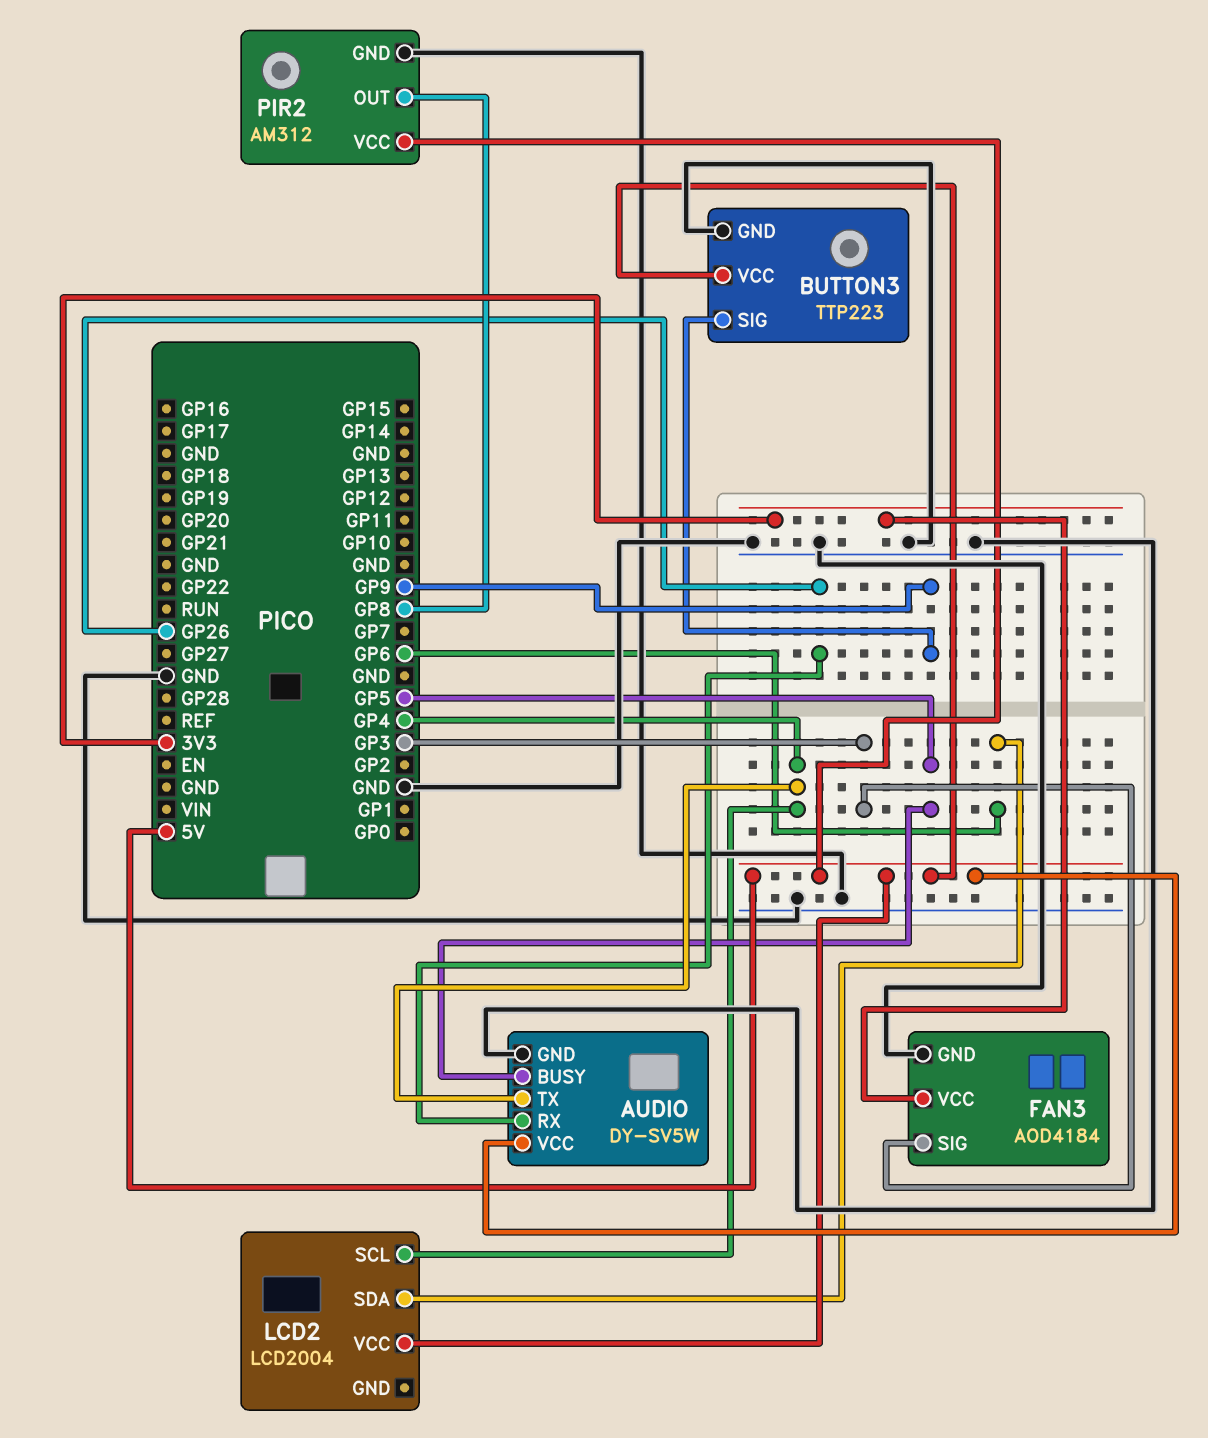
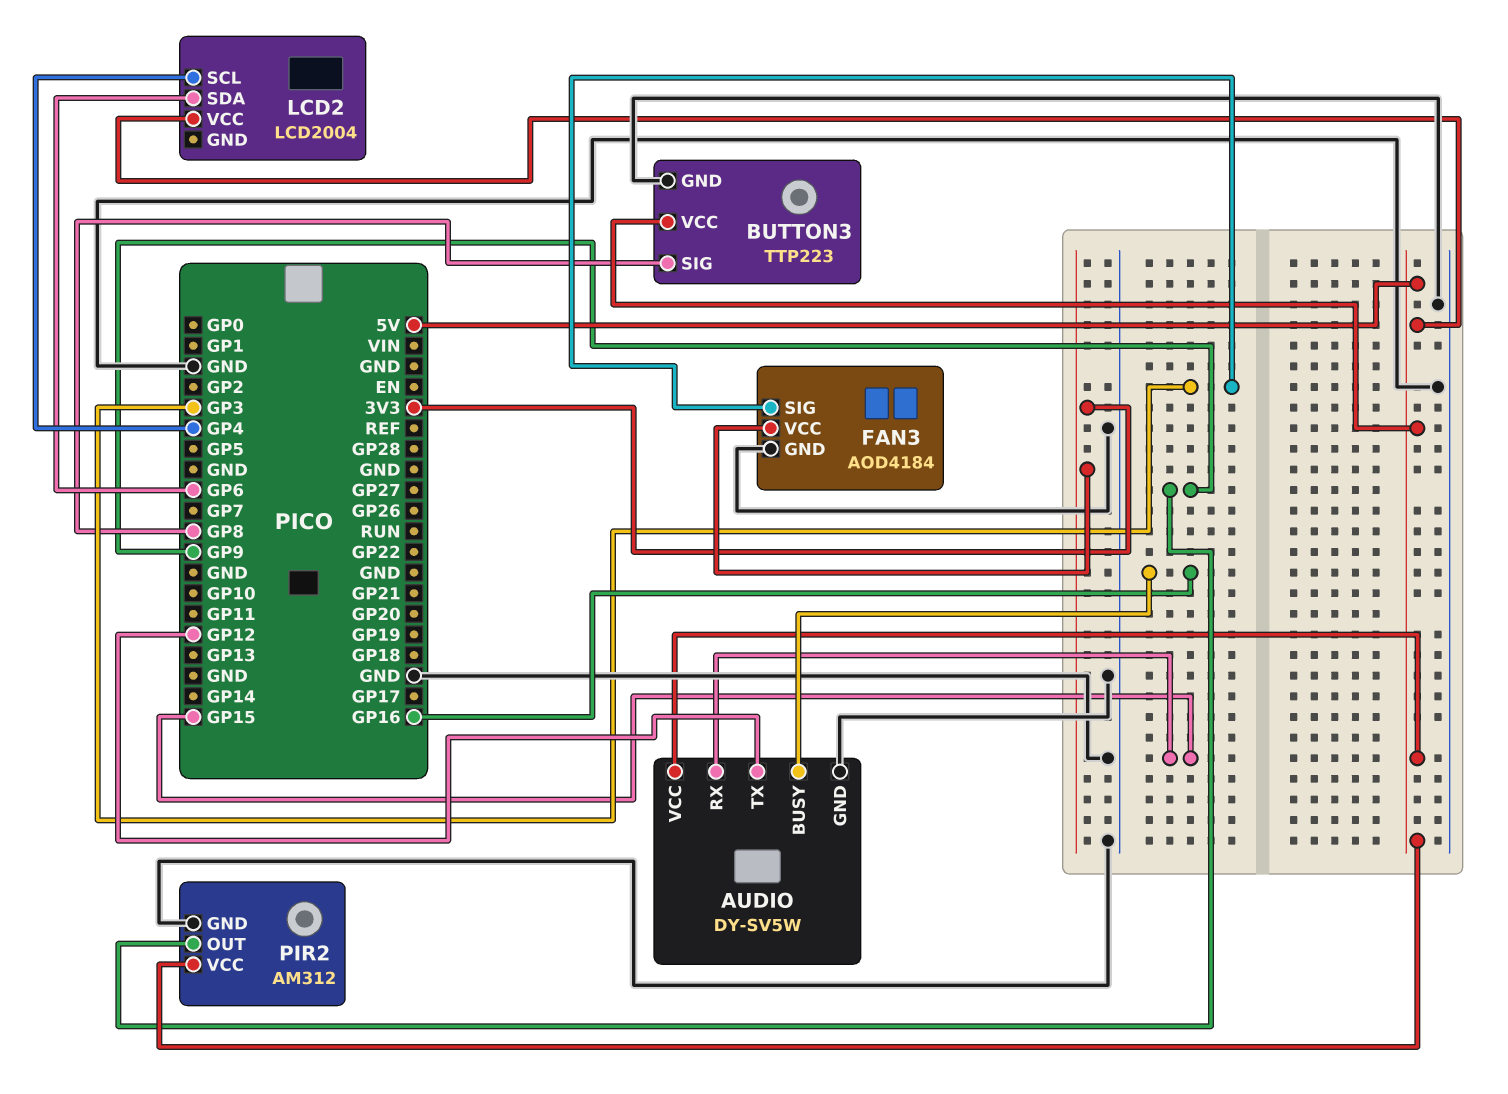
AUDIO pin BUSY: GP5 -> GP16
AUDIO pin RX: GP26 -> GP15
AUDIO pin TX: GP4 -> GP12
BUTTON3 pin SIG: GP9 -> GP8
PIR2 pin OUT: GP8 -> GP9

